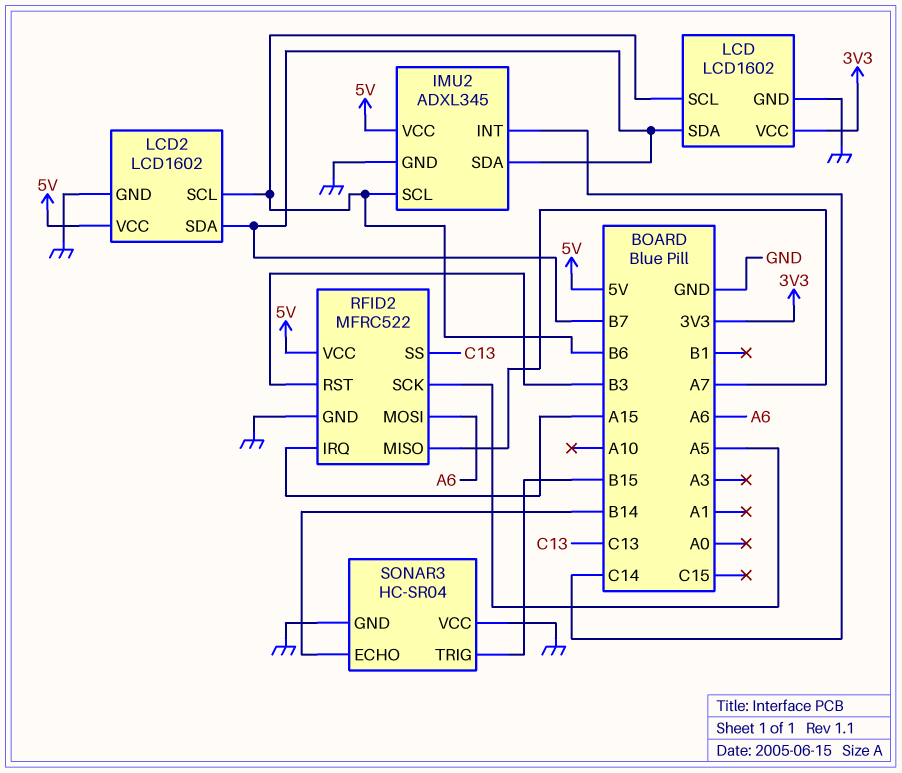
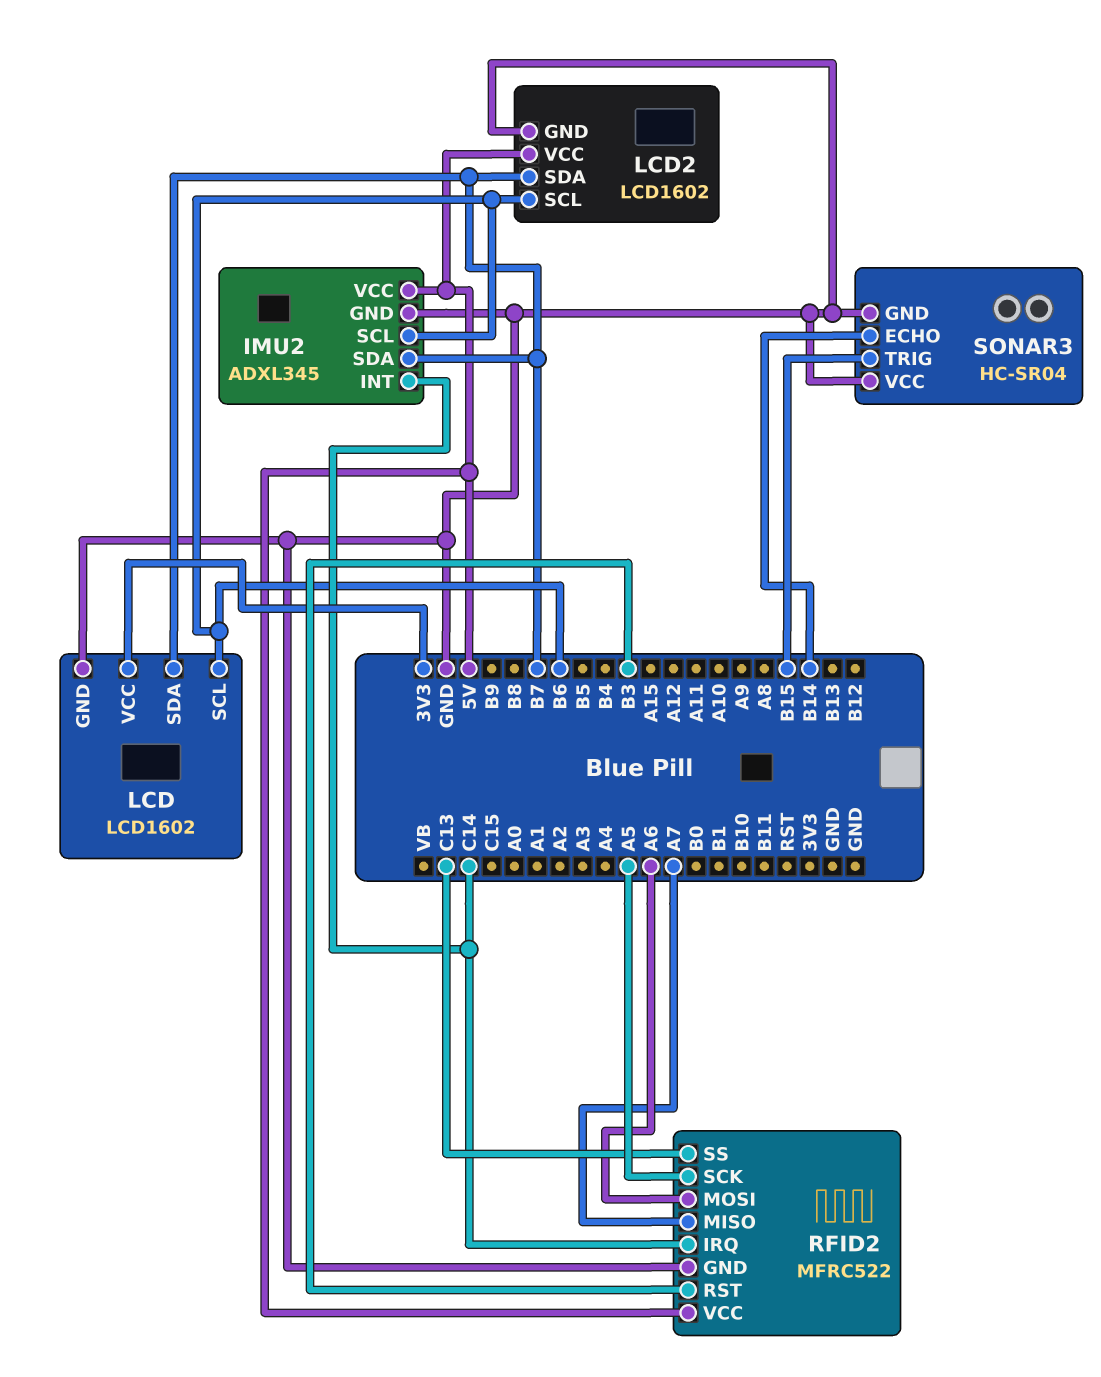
RFID2 pin IRQ: A15 -> C14

